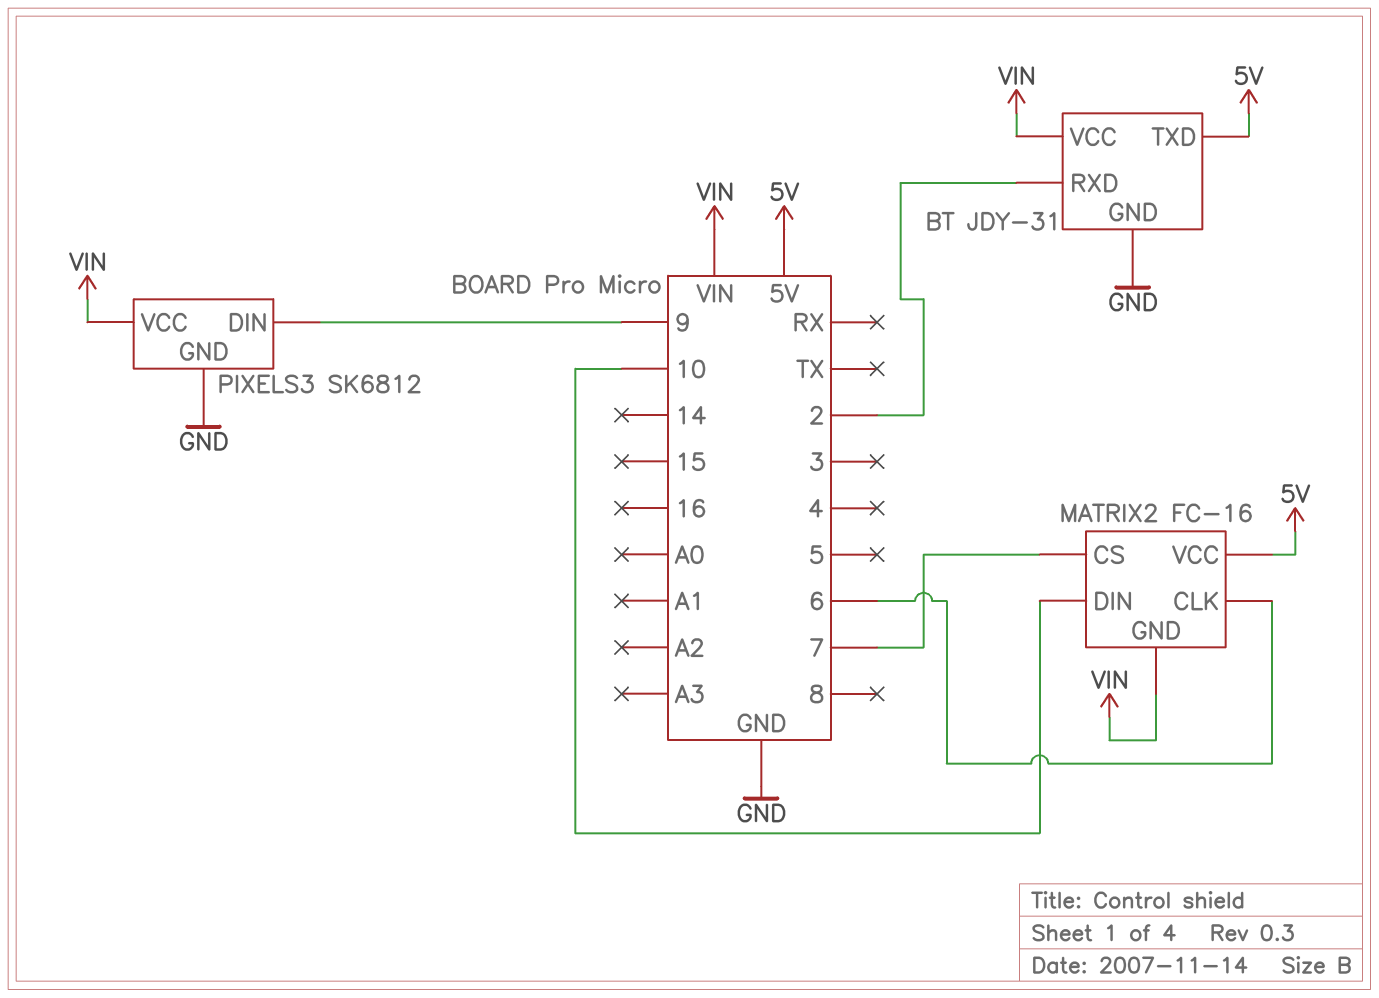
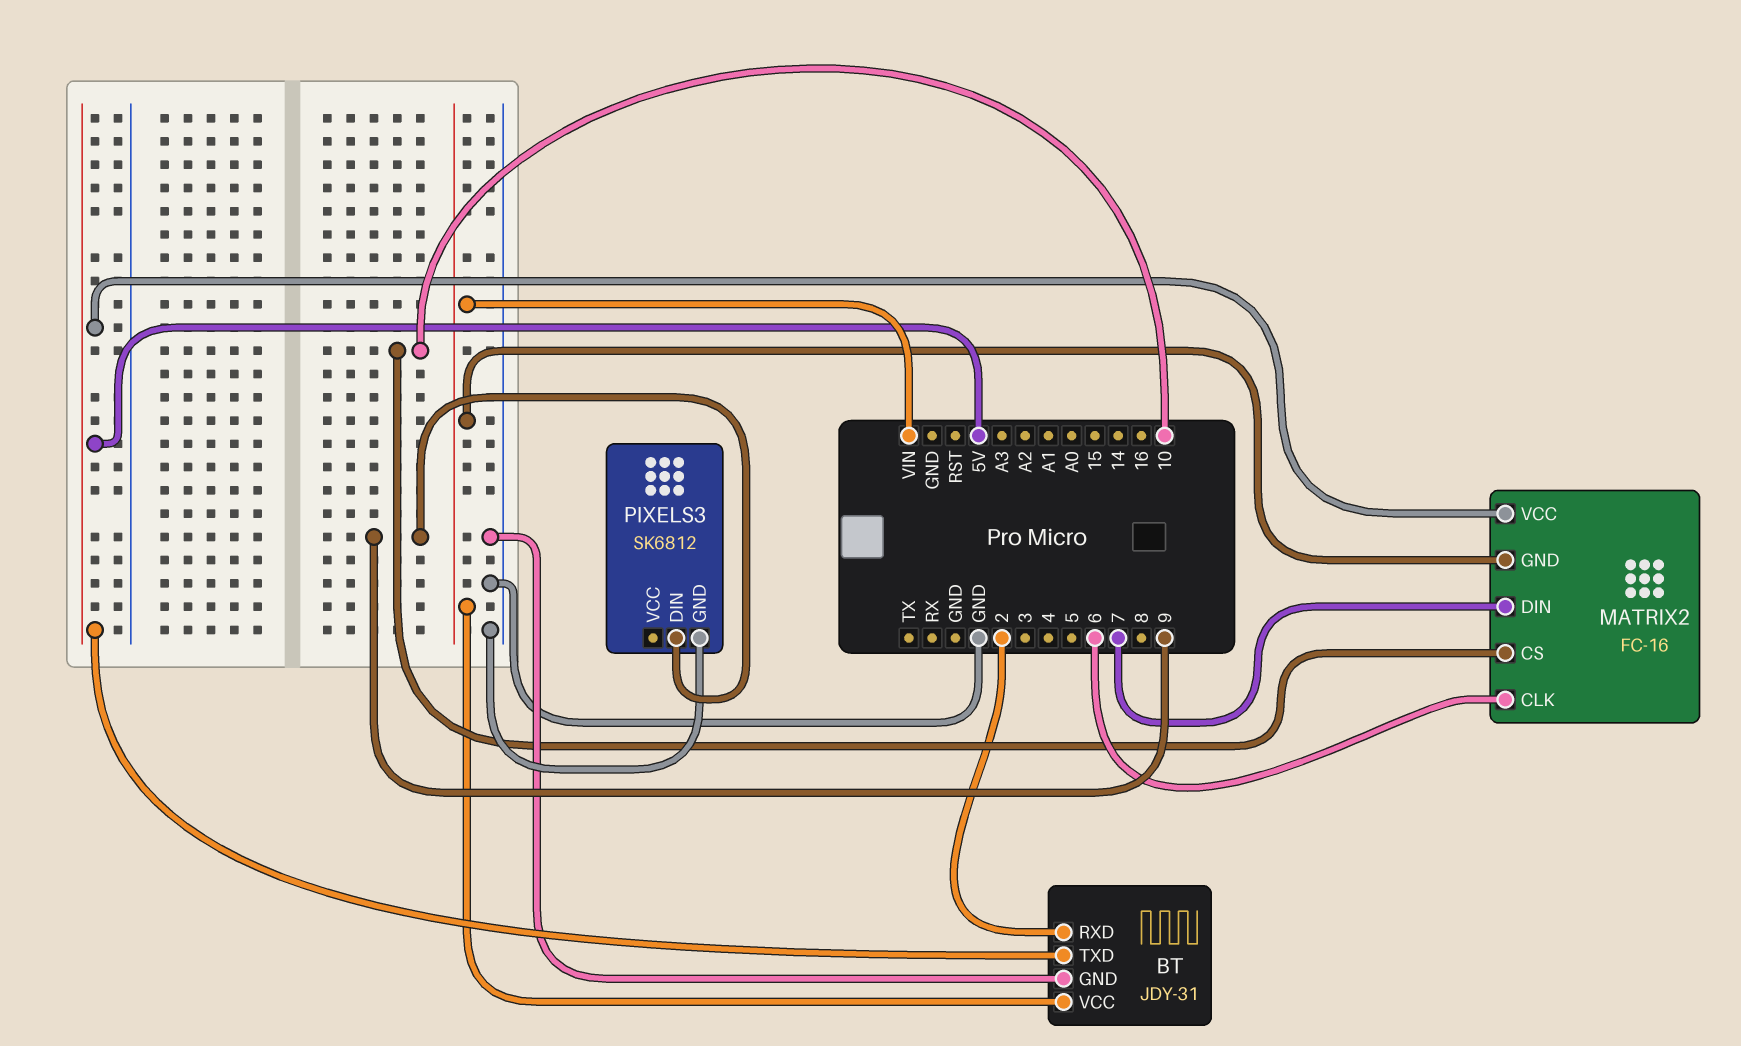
MATRIX2 pin CS: 7 -> 10
MATRIX2 pin DIN: 10 -> 7
PIXELS3 pin VCC: VIN -> none

